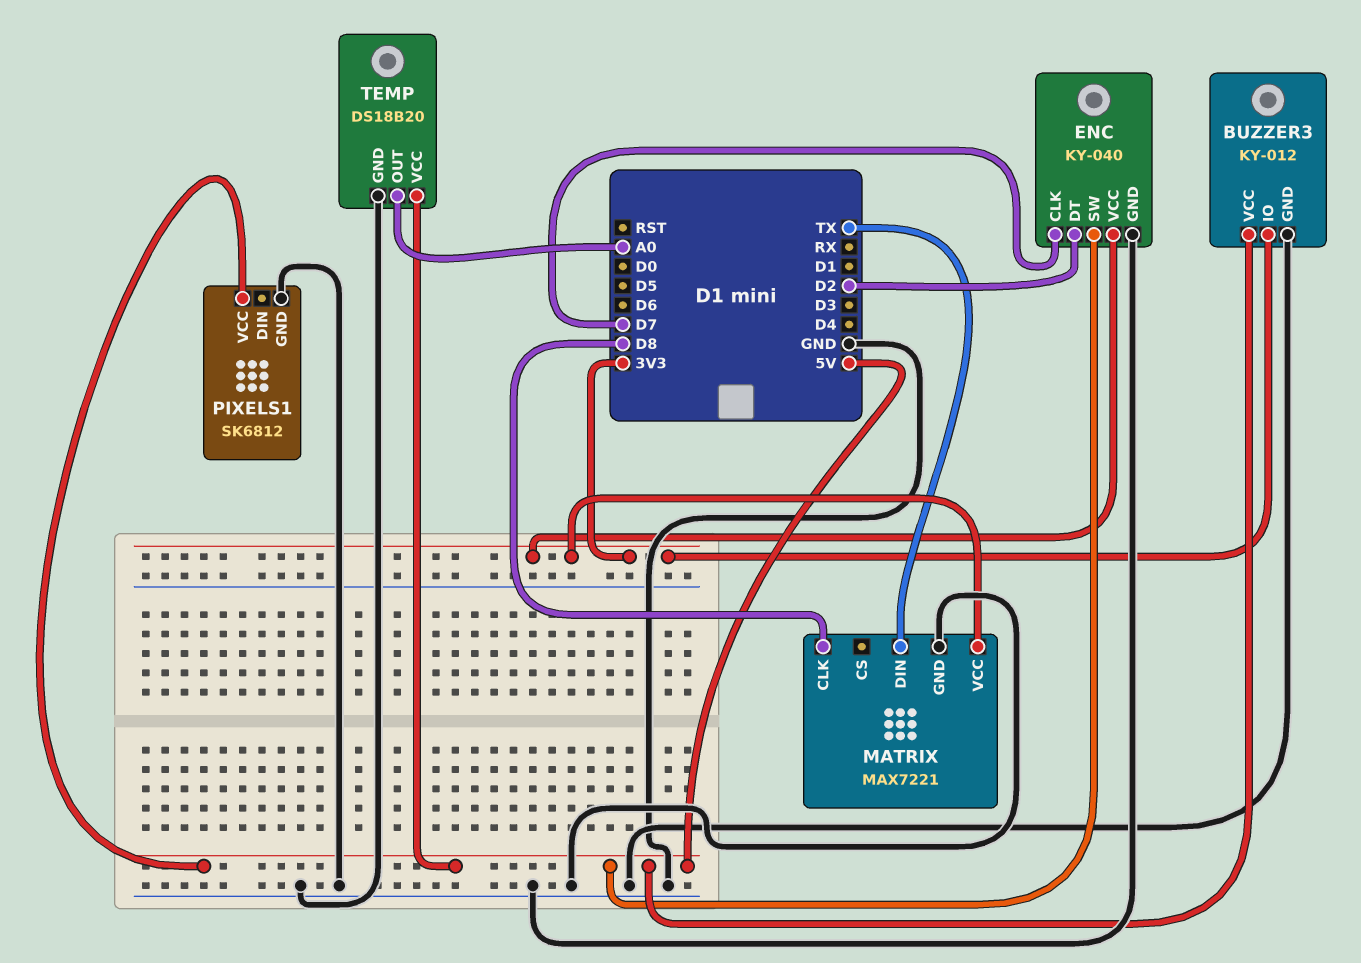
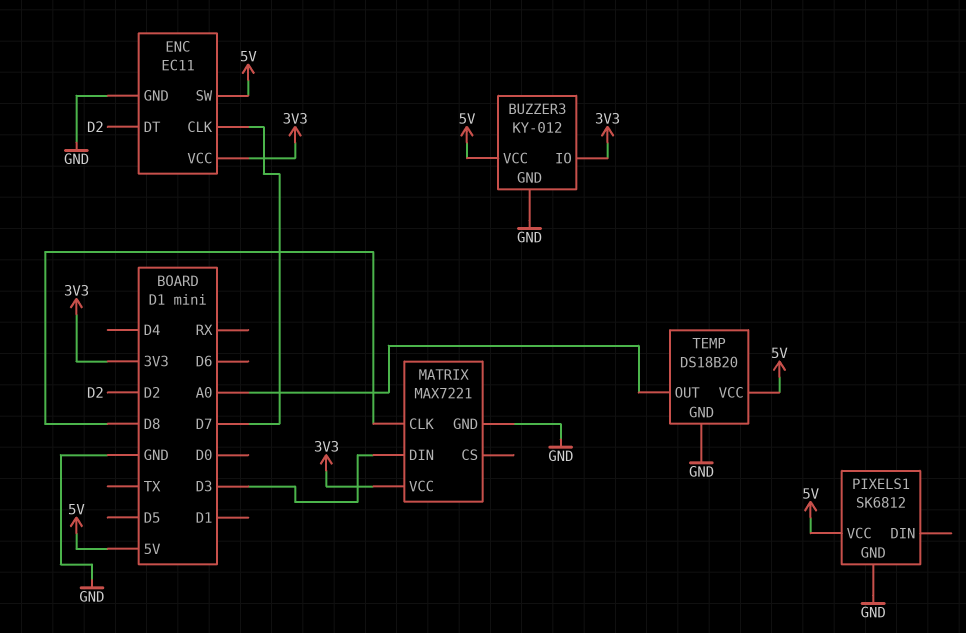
ENC: KY-040 -> EC11
MATRIX pin DIN: TX -> D3

